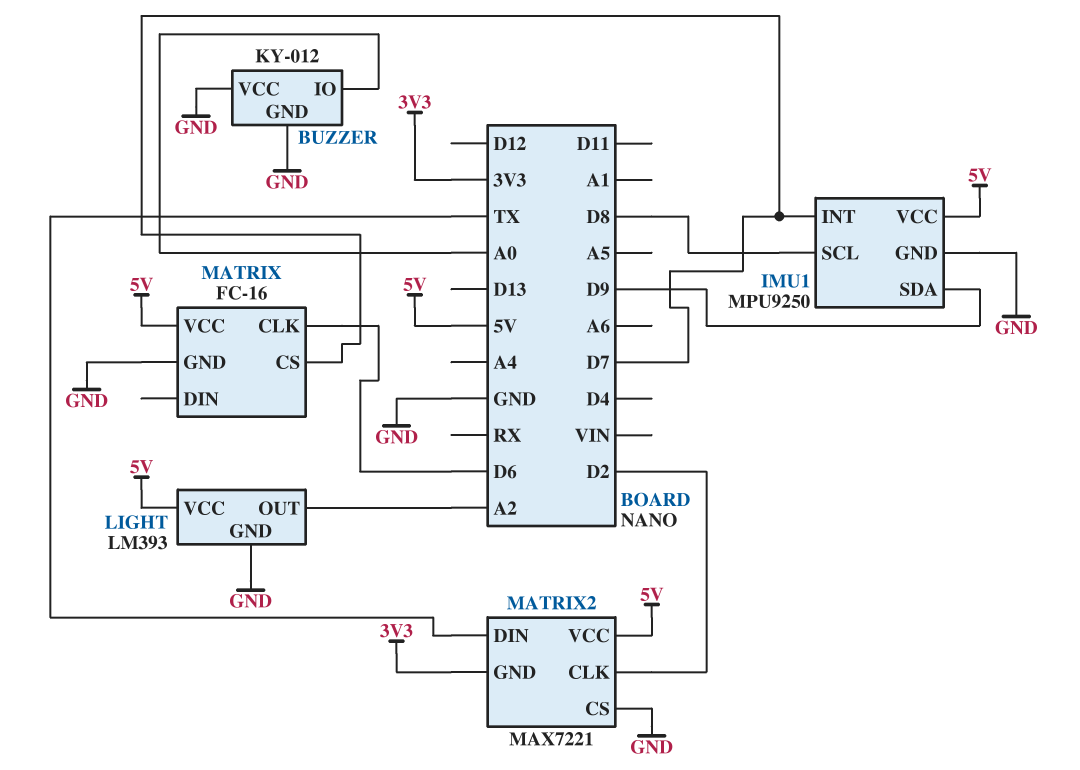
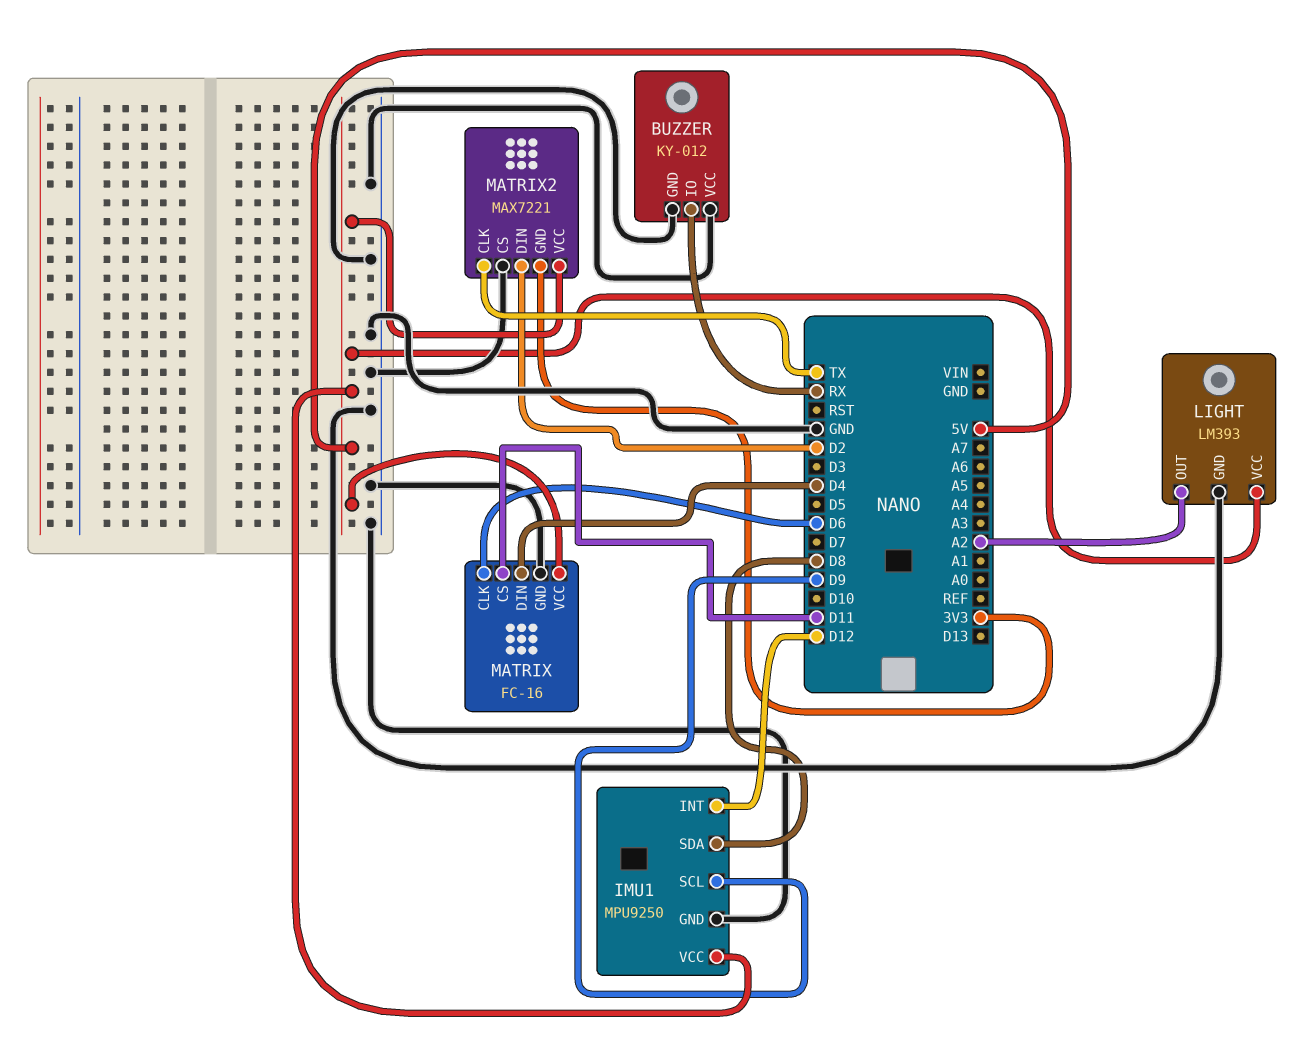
BUZZER pin IO: A0 -> RX
IMU1 pin INT: D7 -> D12
IMU1 pin SCL: D8 -> D9
IMU1 pin SDA: D9 -> D8
MATRIX pin CS: D7 -> D11
MATRIX pin DIN: none -> D4
MATRIX2 pin CLK: D2 -> TX
MATRIX2 pin DIN: TX -> D2

